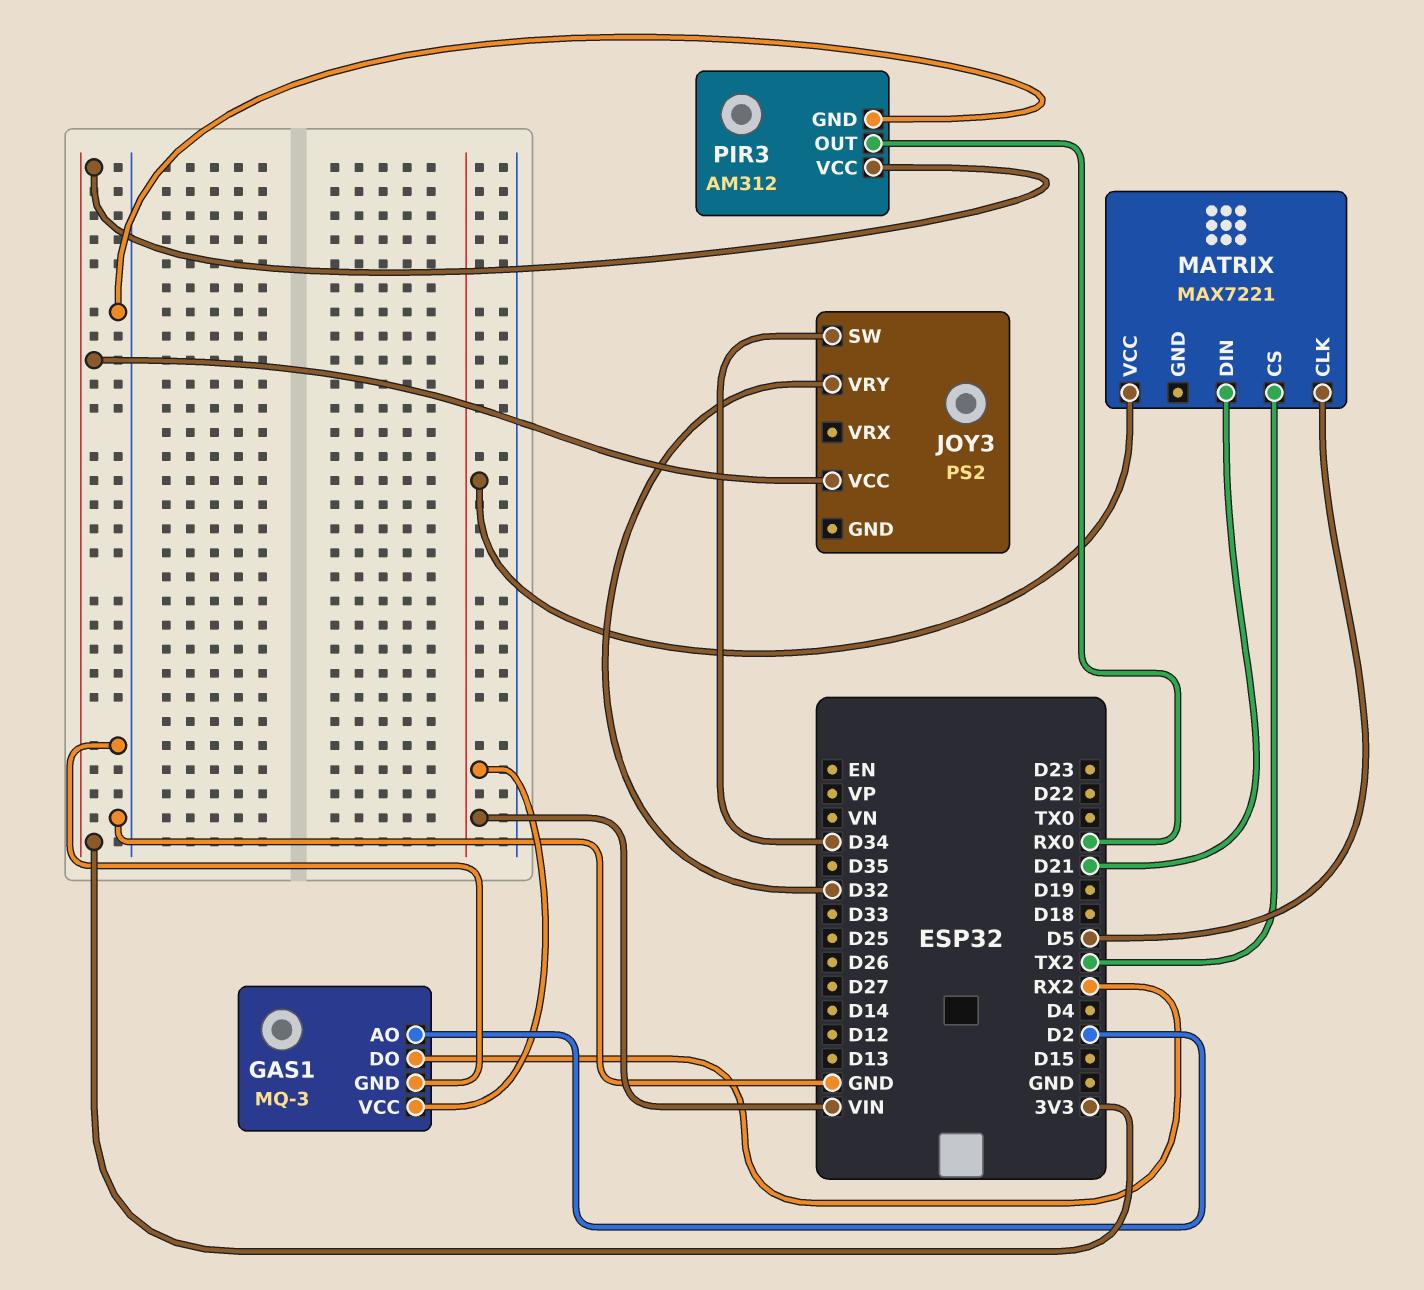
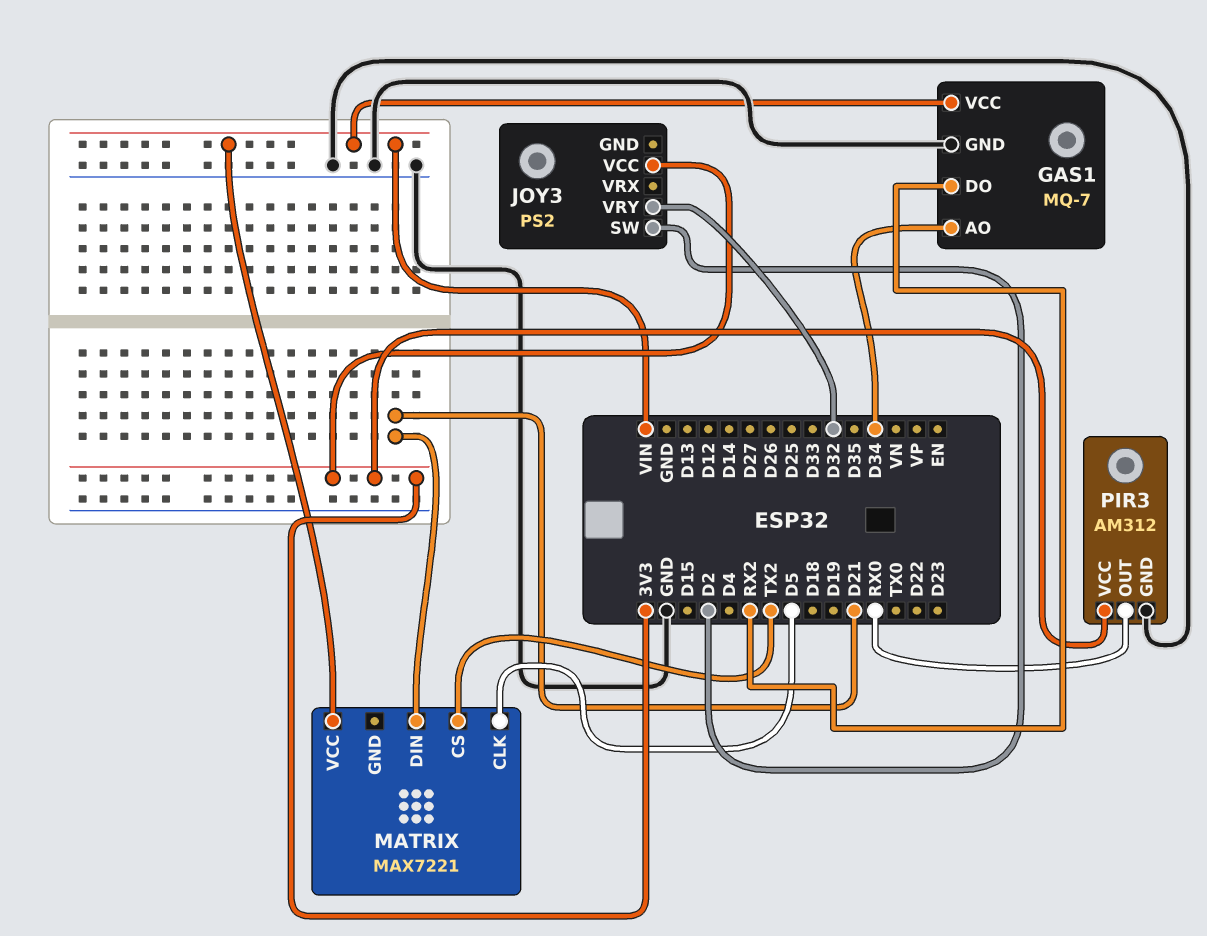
GAS1: MQ-3 -> MQ-7
GAS1 pin AO: D2 -> D34
JOY3 pin SW: D34 -> D2

